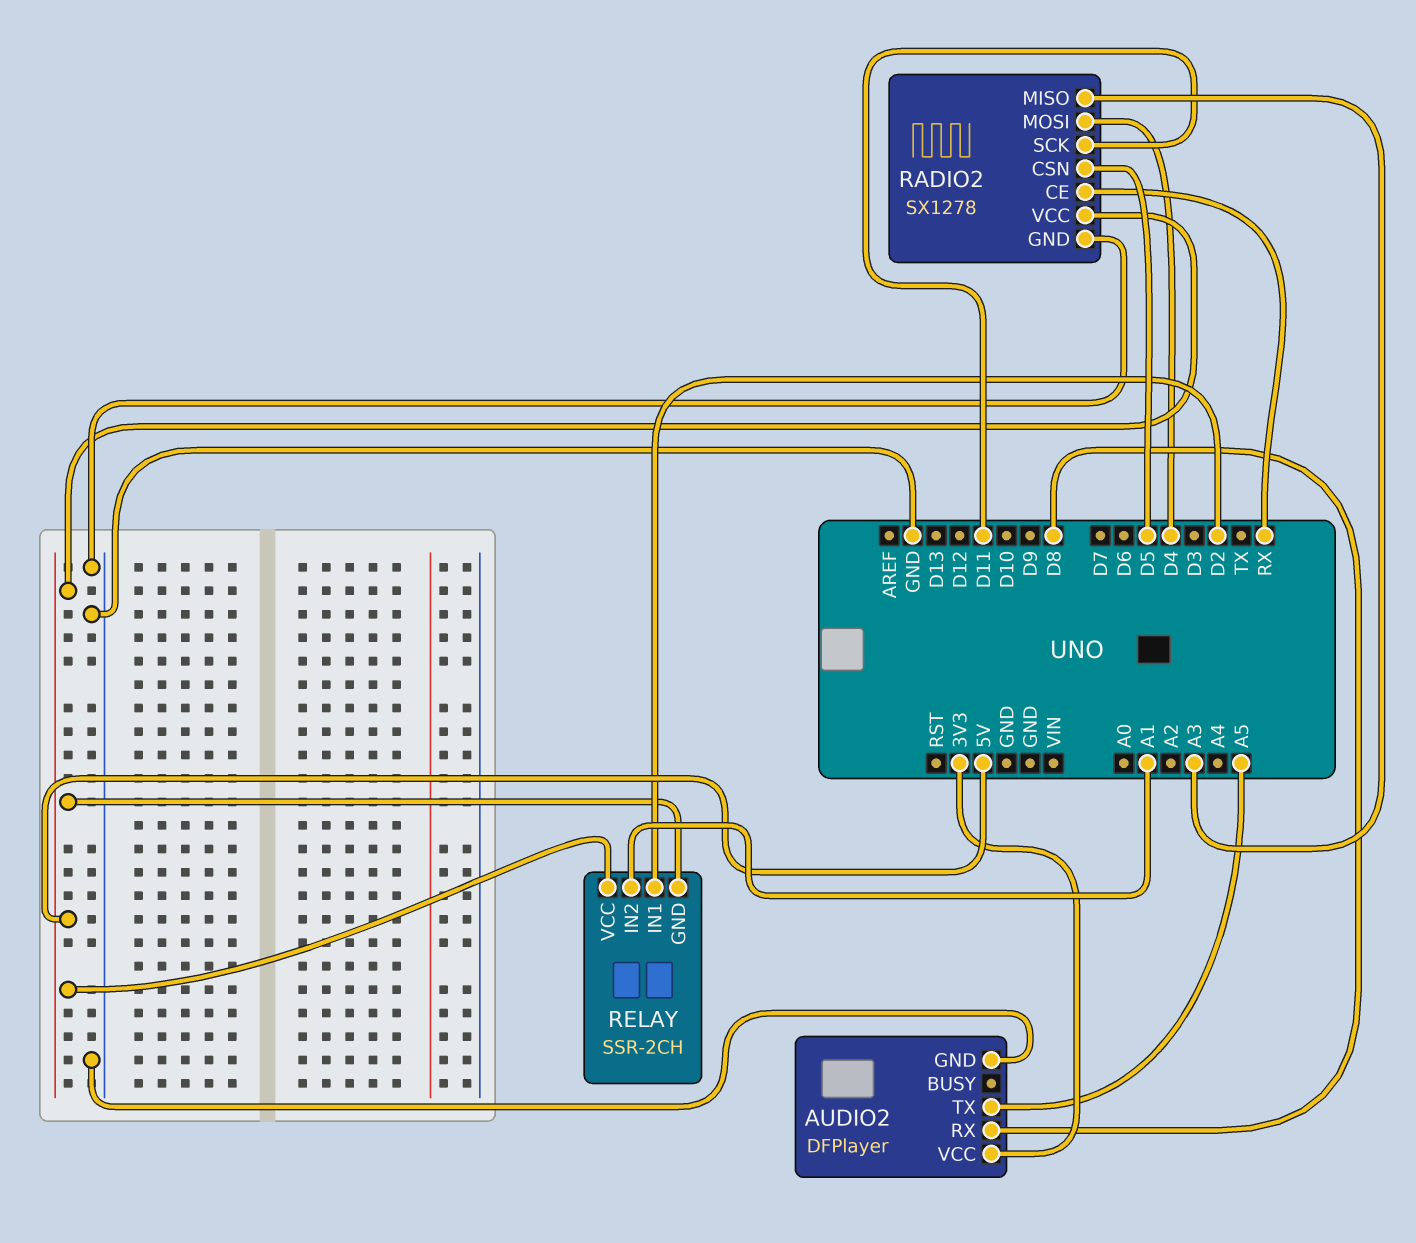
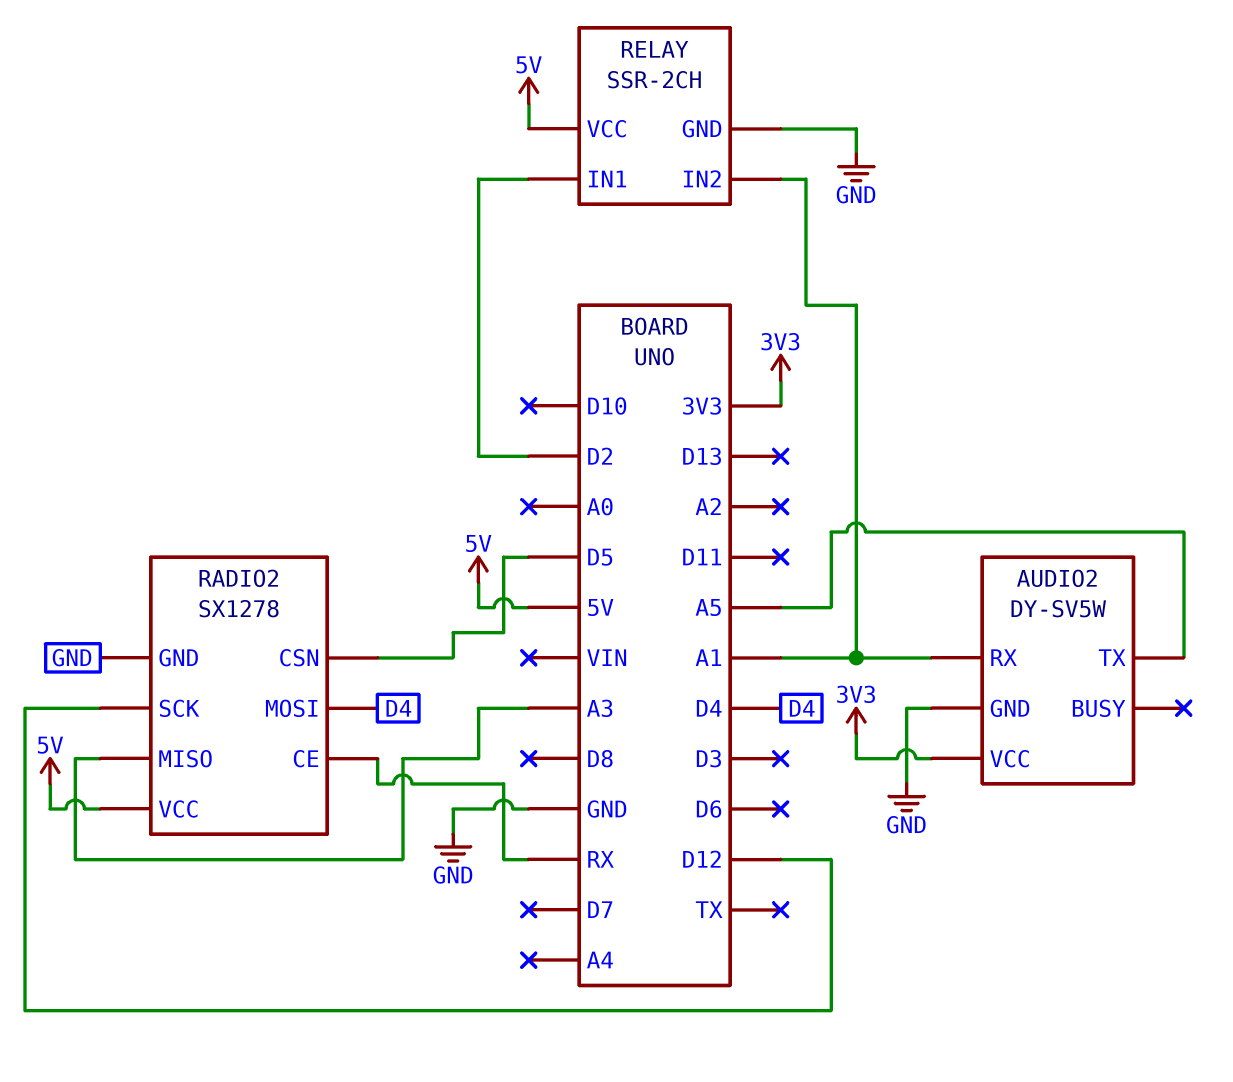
AUDIO2: DFPlayer -> DY-SV5W
AUDIO2 pin RX: D8 -> A1
RADIO2 pin SCK: D11 -> D12
RELAY pin GND: 5V -> GND

